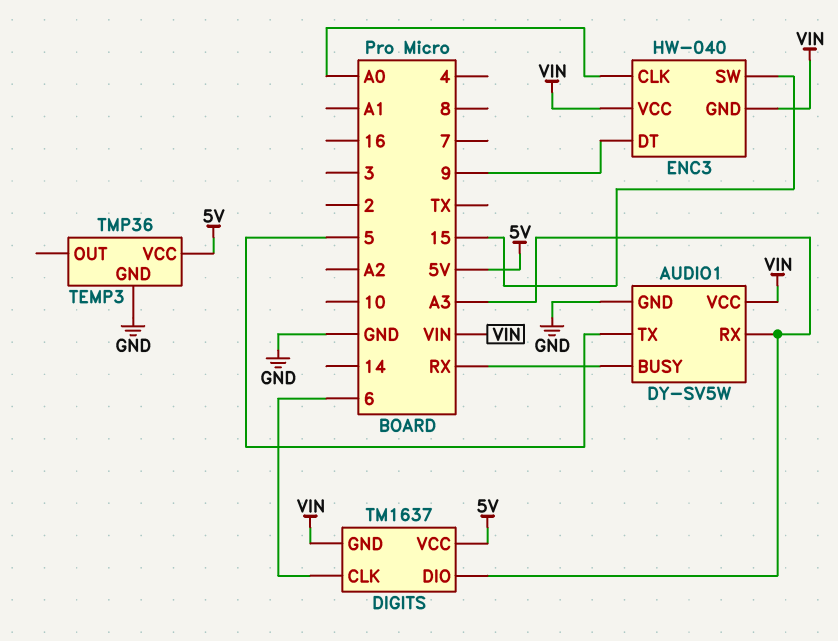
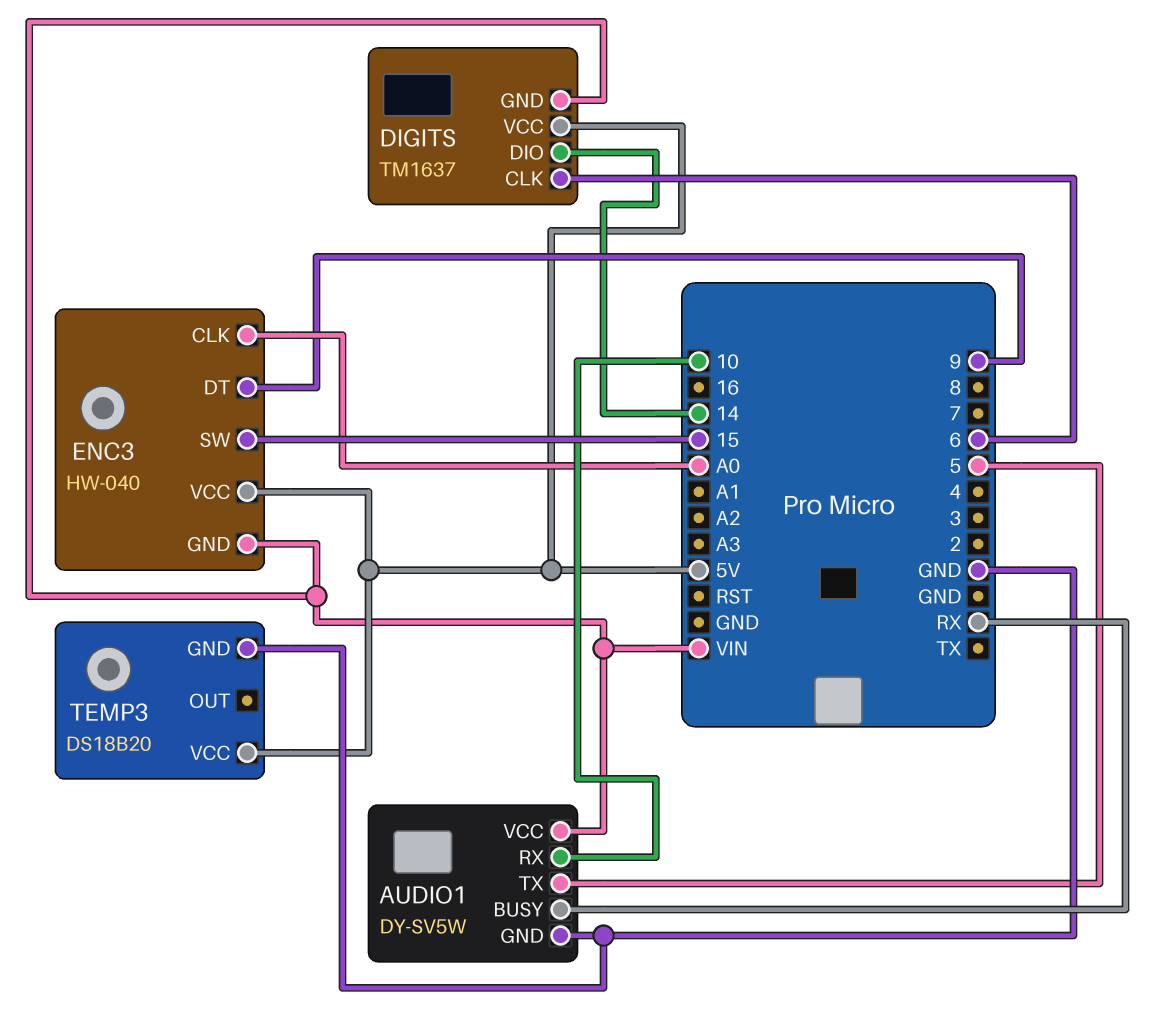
AUDIO1 pin RX: A3 -> 10
DIGITS pin DIO: A3 -> 14
ENC3 pin VCC: VIN -> 5V
TEMP3: TMP36 -> DS18B20

